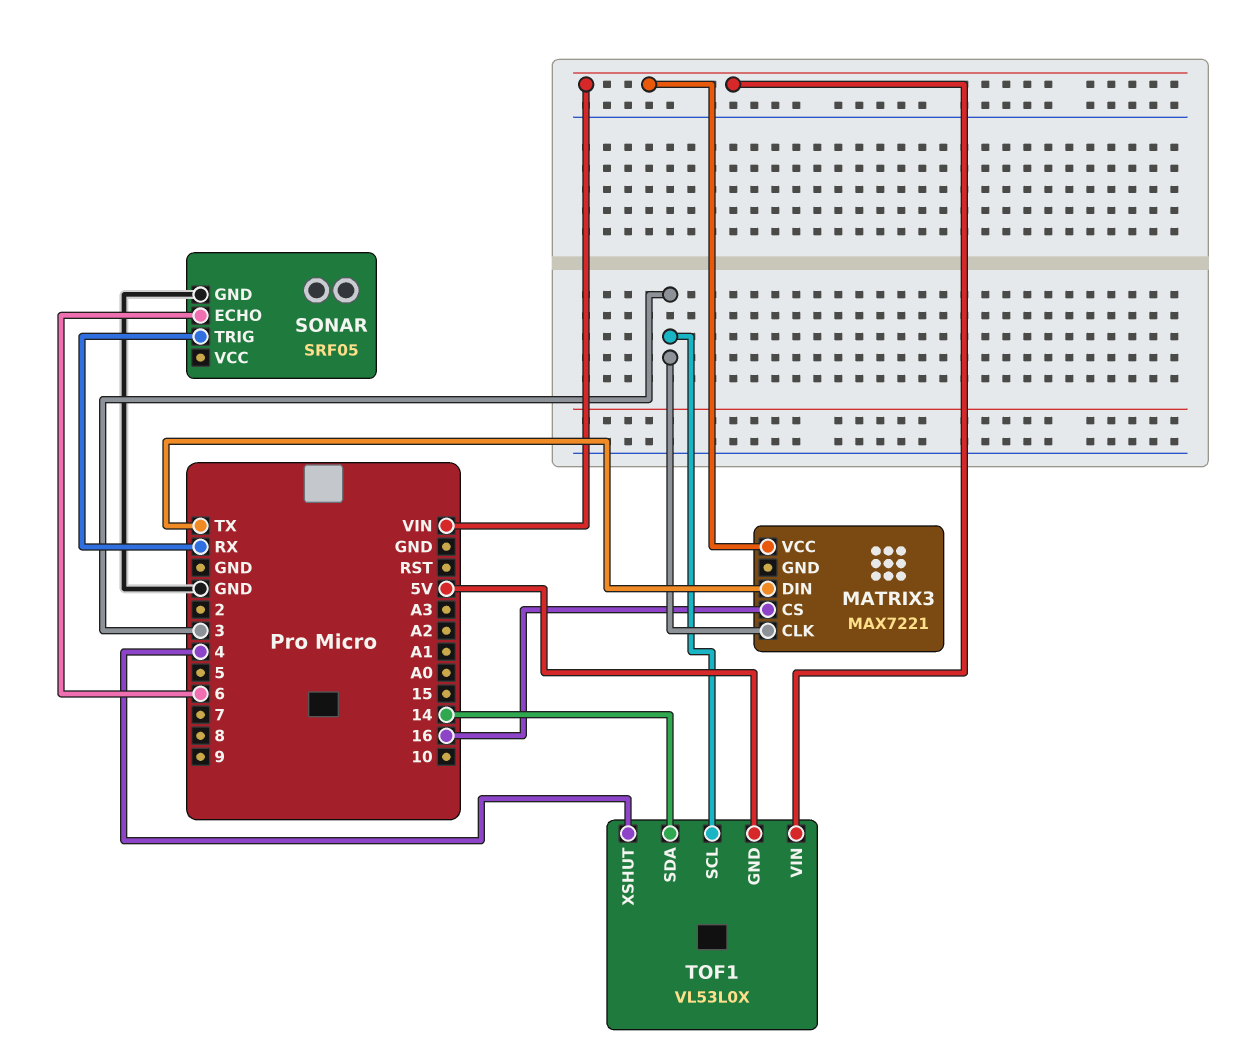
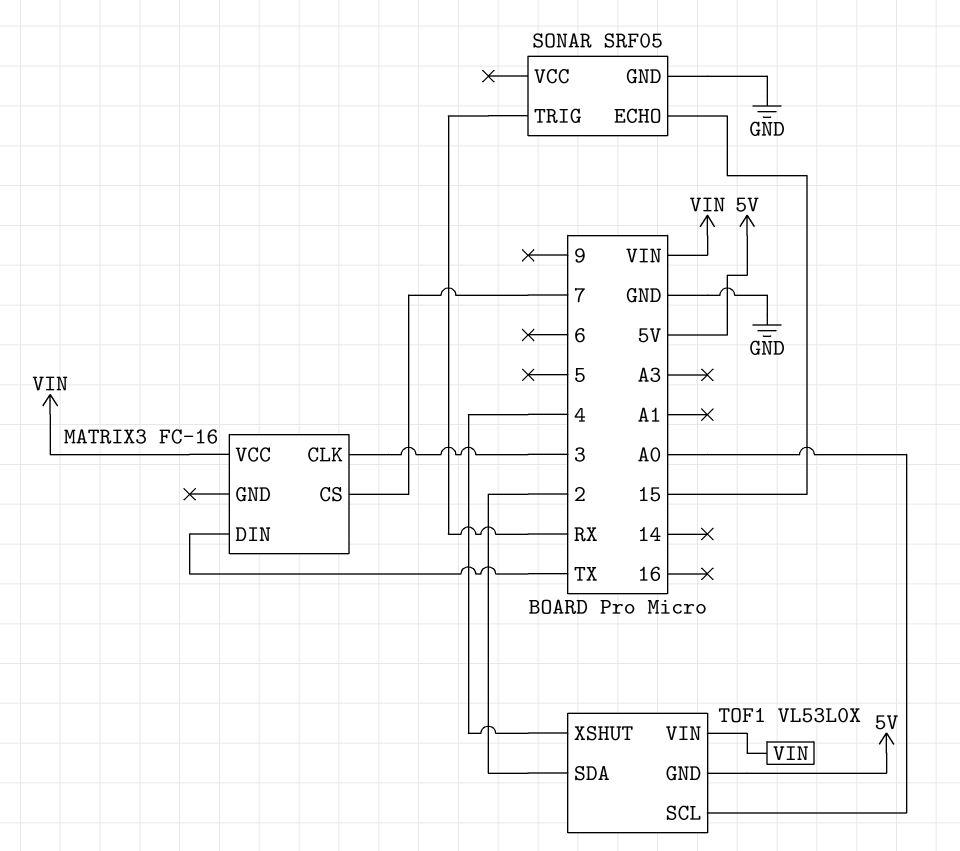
MATRIX3: MAX7221 -> FC-16
MATRIX3 pin CS: 16 -> 7
SONAR pin ECHO: 6 -> 15
TOF1 pin SCL: 3 -> A0
TOF1 pin SDA: 14 -> 2

